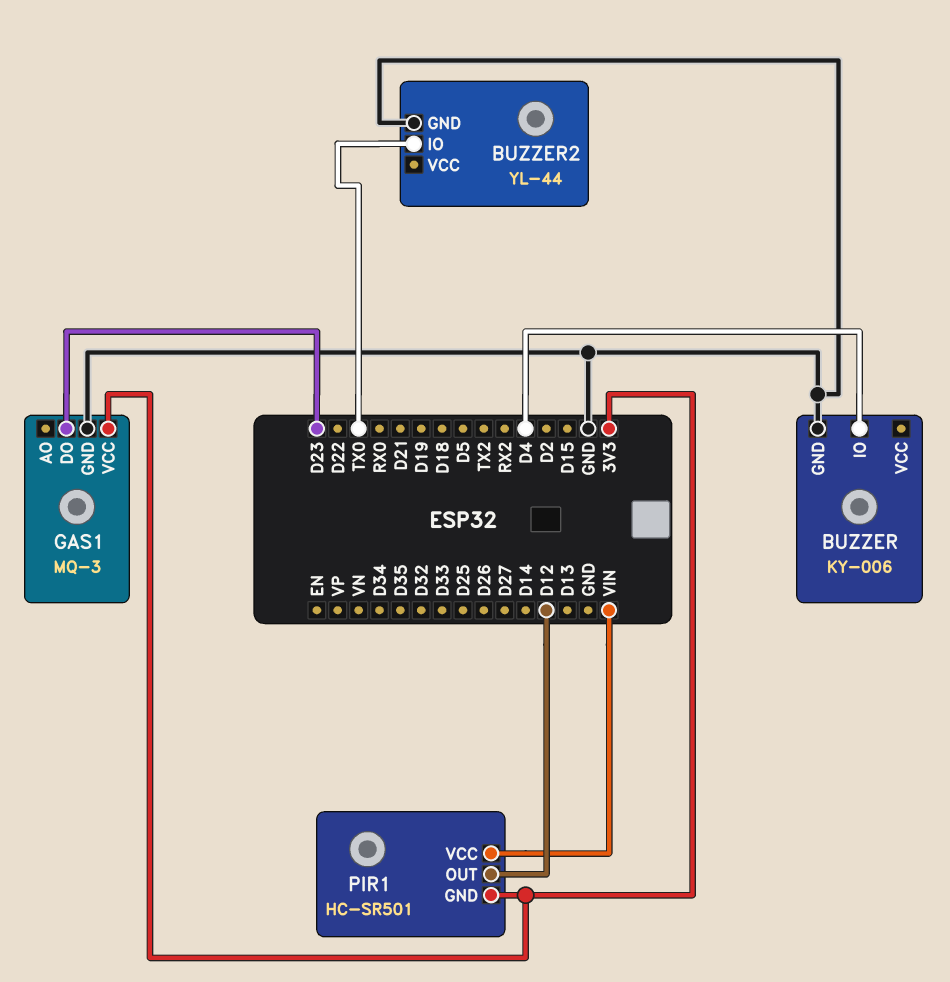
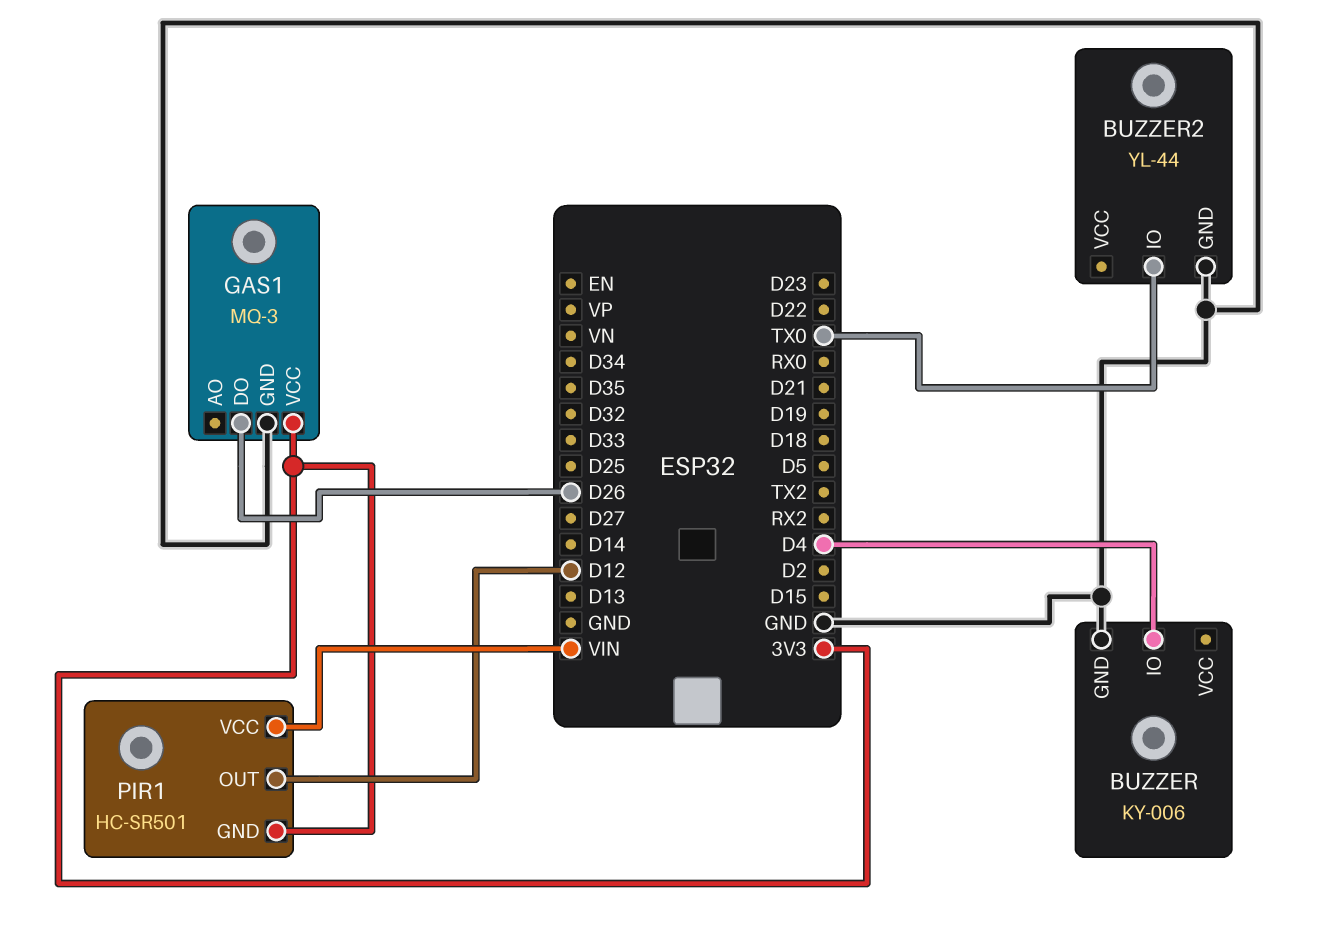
GAS1 pin DO: D23 -> D26

